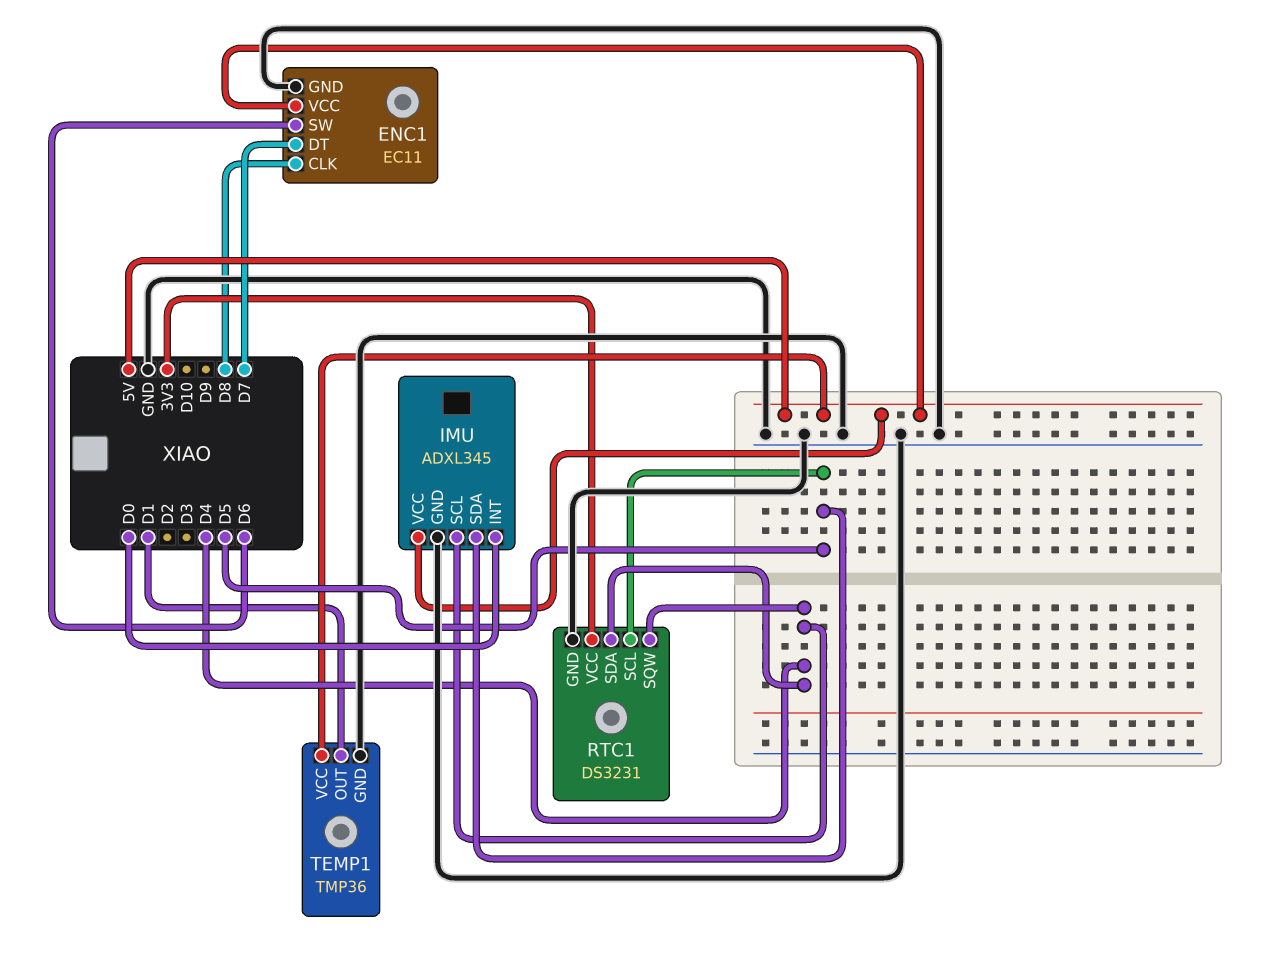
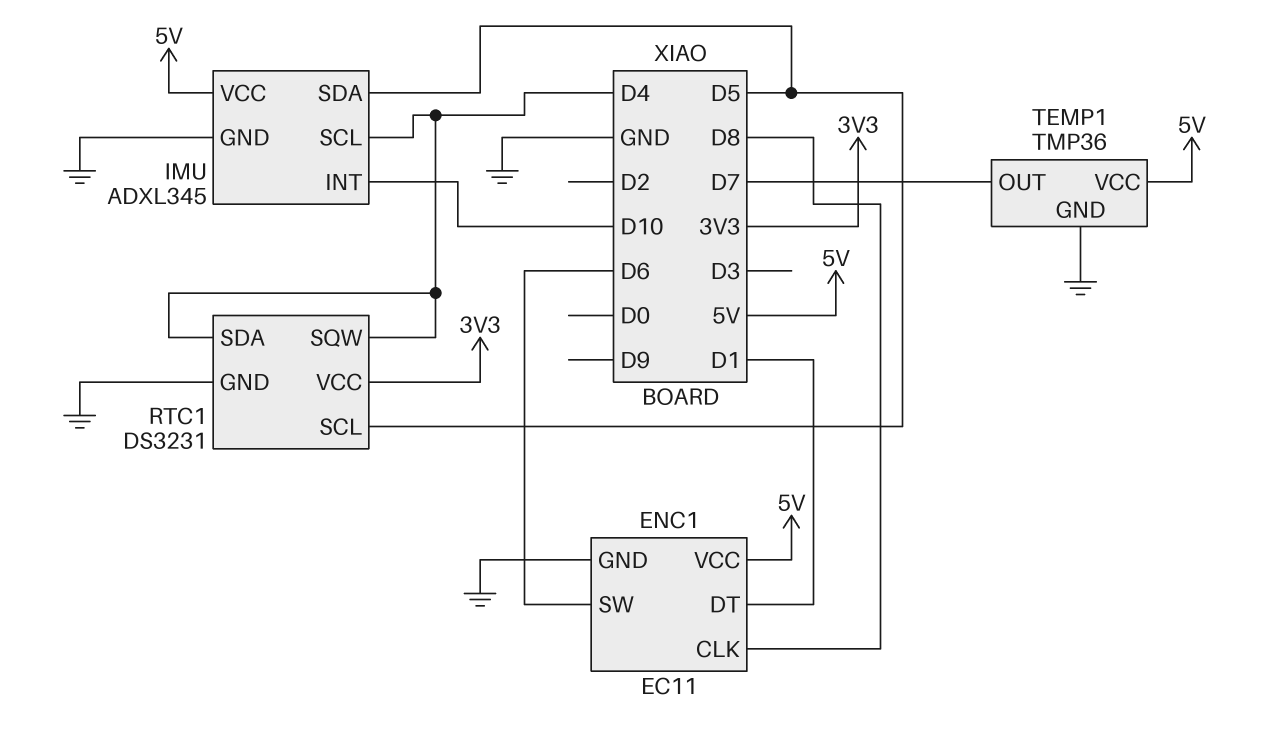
ENC1 pin DT: D7 -> D1
IMU pin INT: D0 -> D10
TEMP1 pin OUT: D1 -> D7

